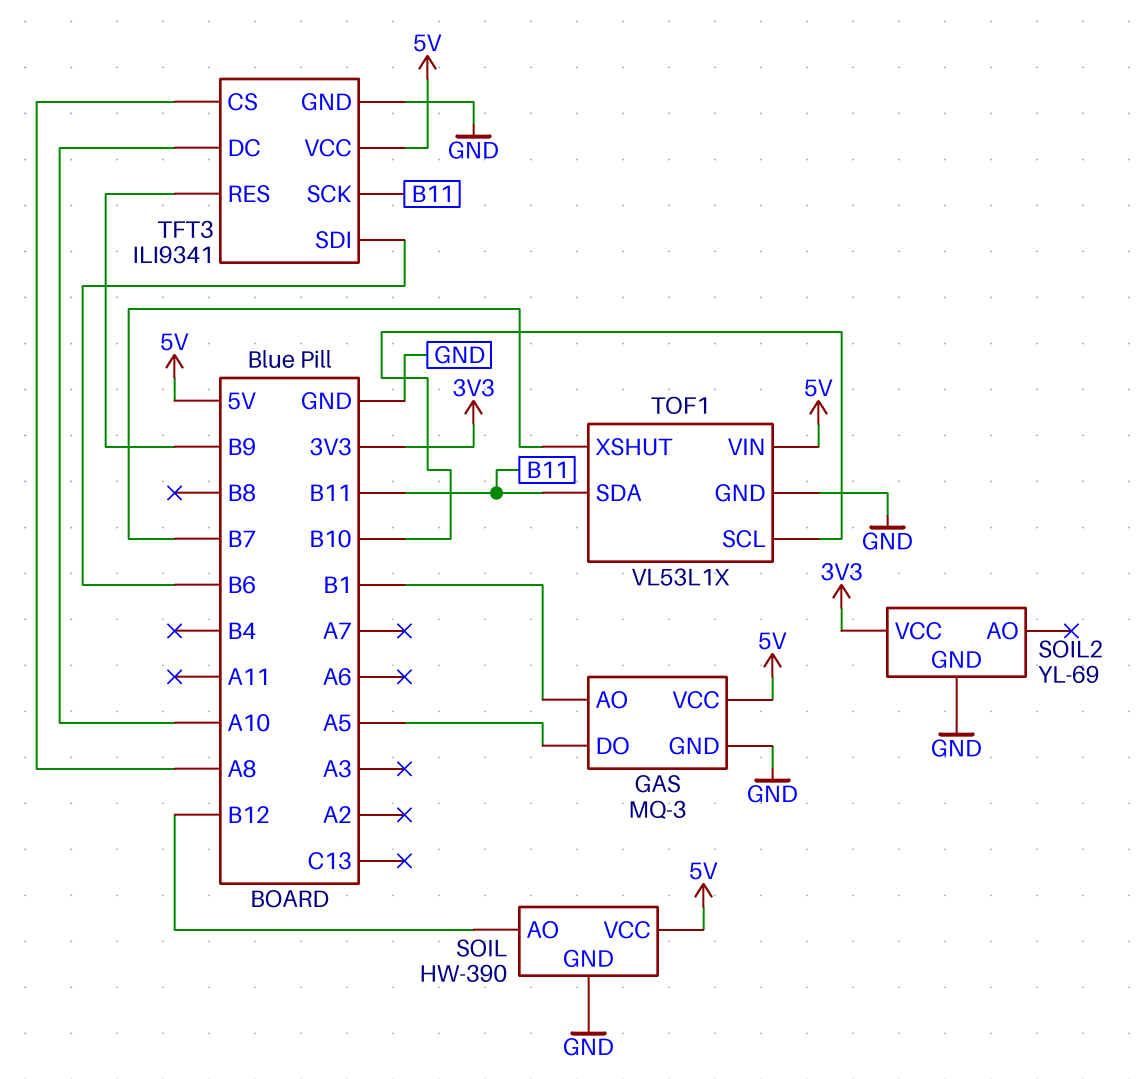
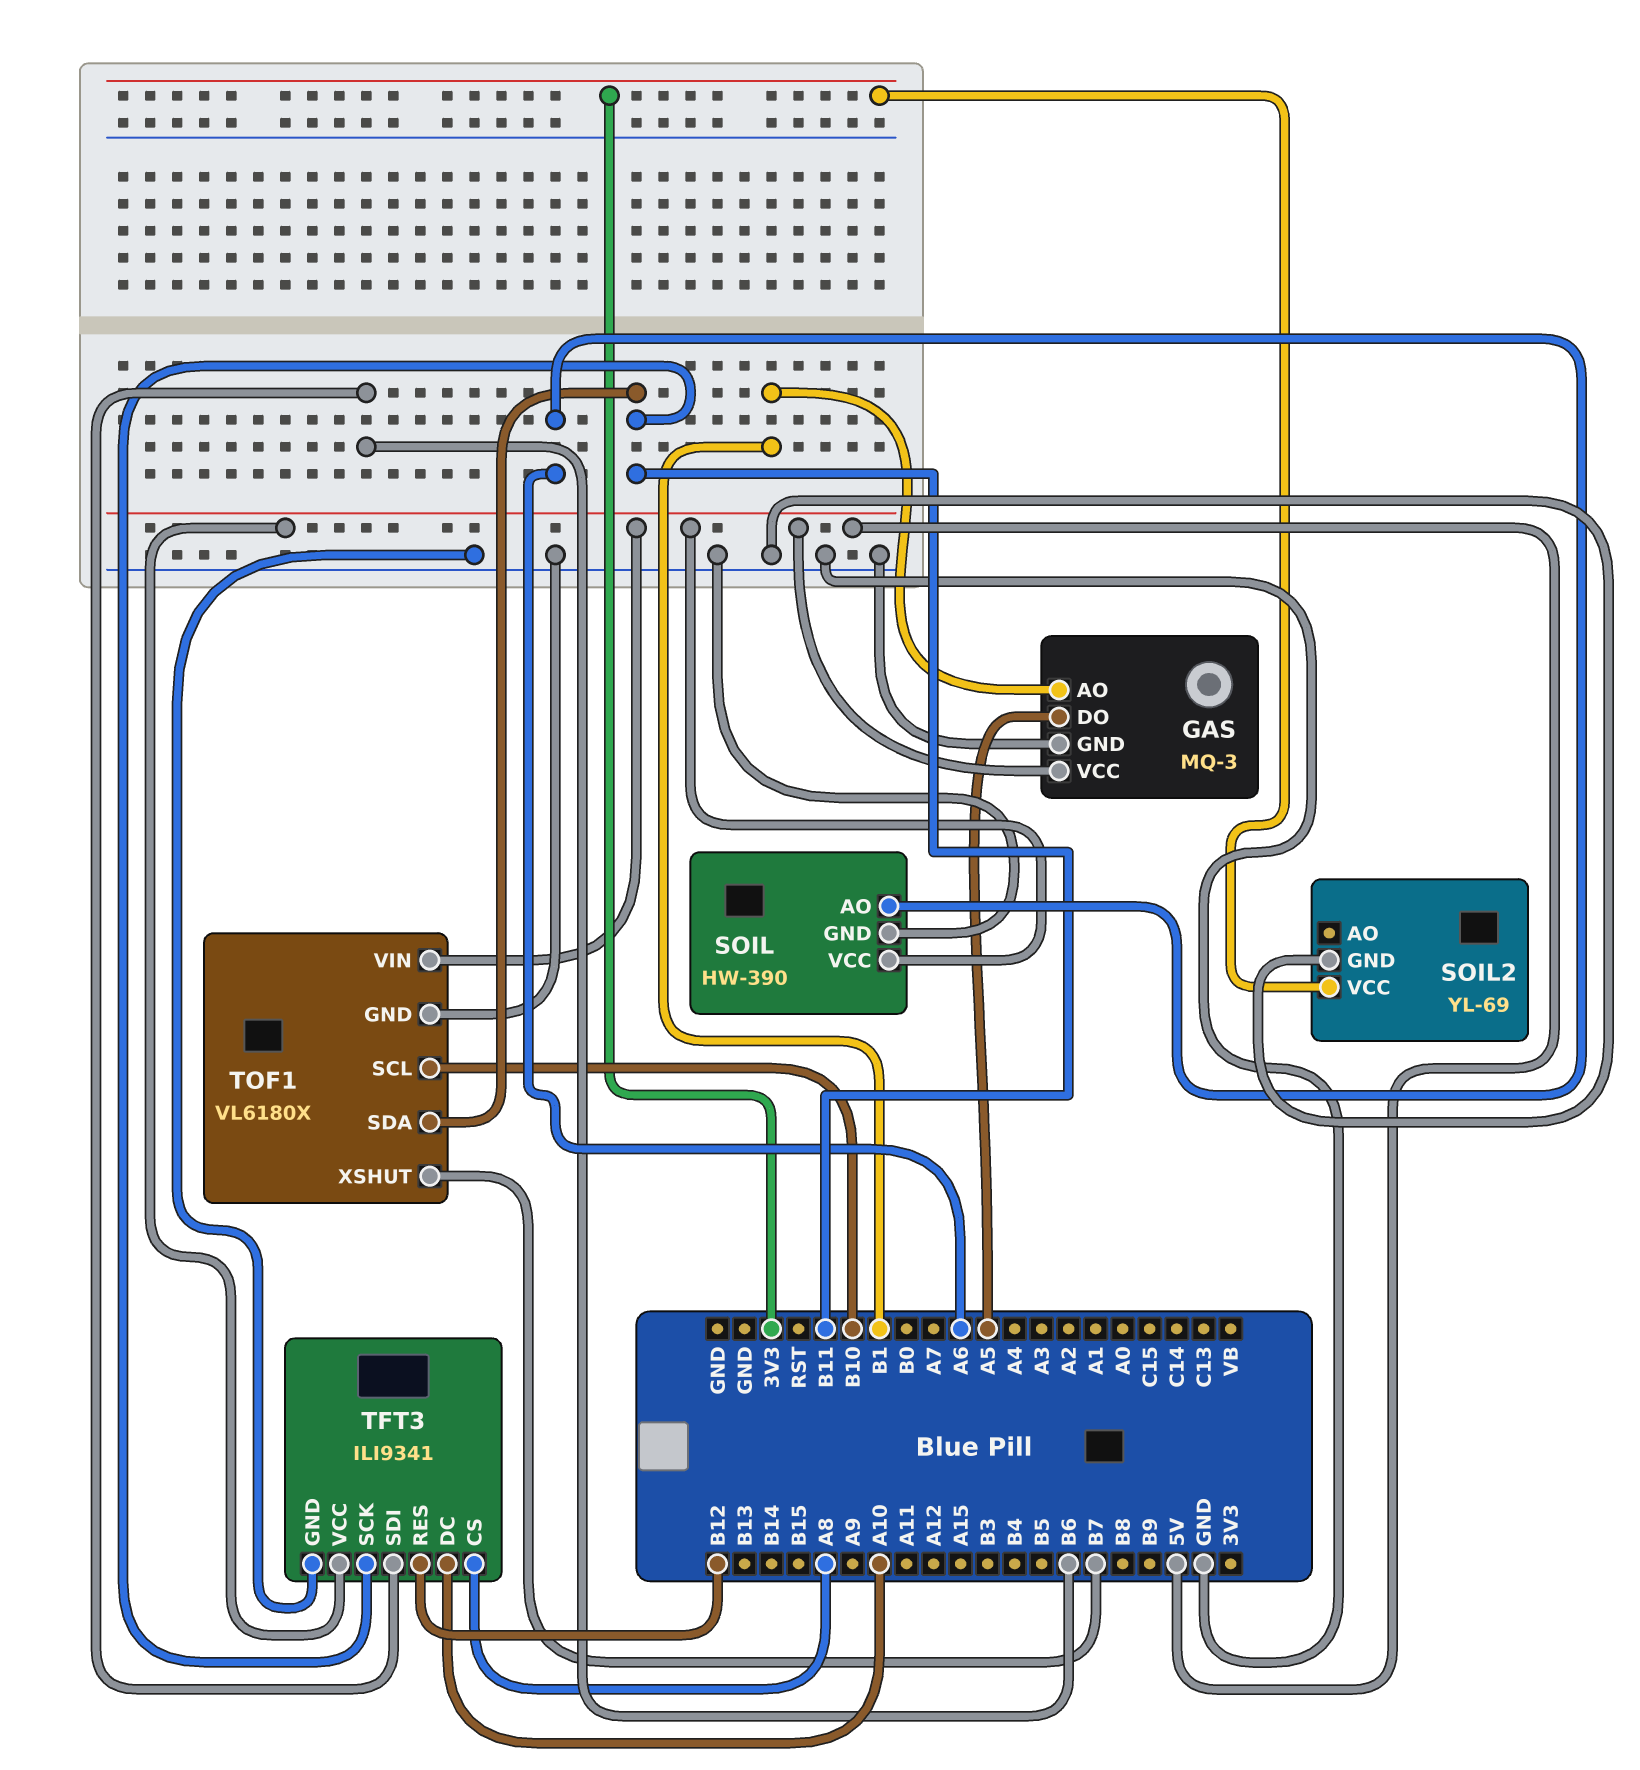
SOIL pin AO: B12 -> A6
TFT3 pin RES: B9 -> B12
TOF1: VL53L1X -> VL6180X

